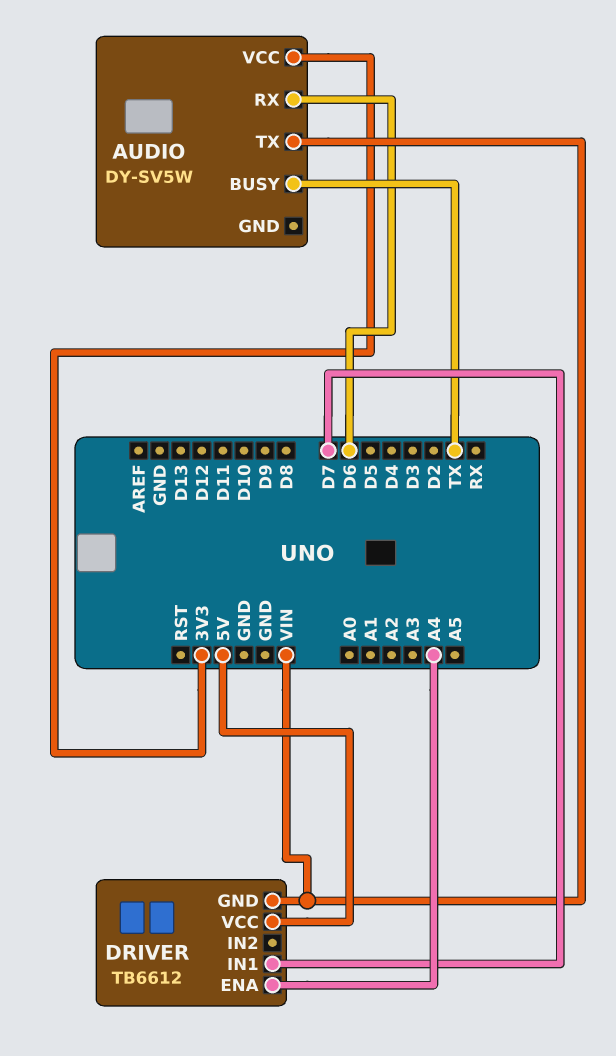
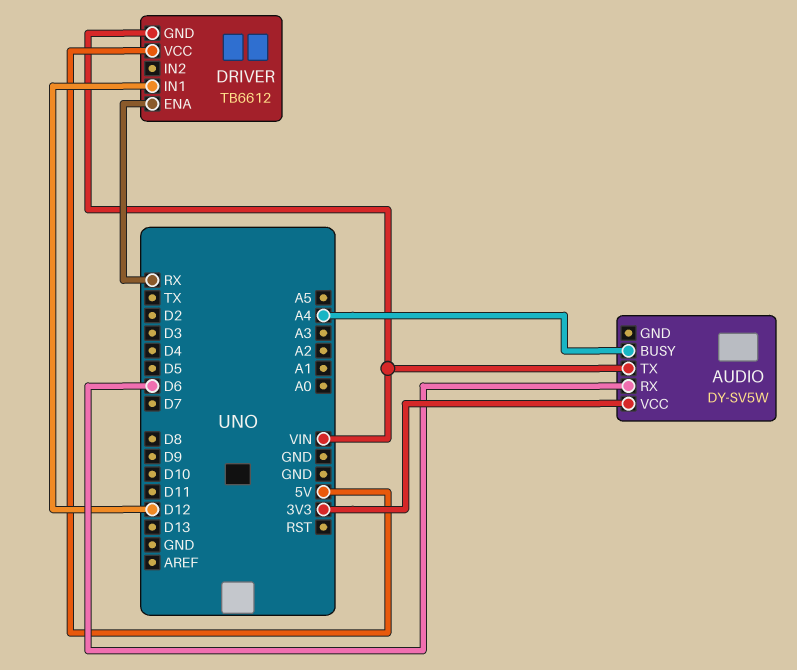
AUDIO pin BUSY: TX -> A4
DRIVER pin ENA: A4 -> RX
DRIVER pin IN1: D7 -> D12

